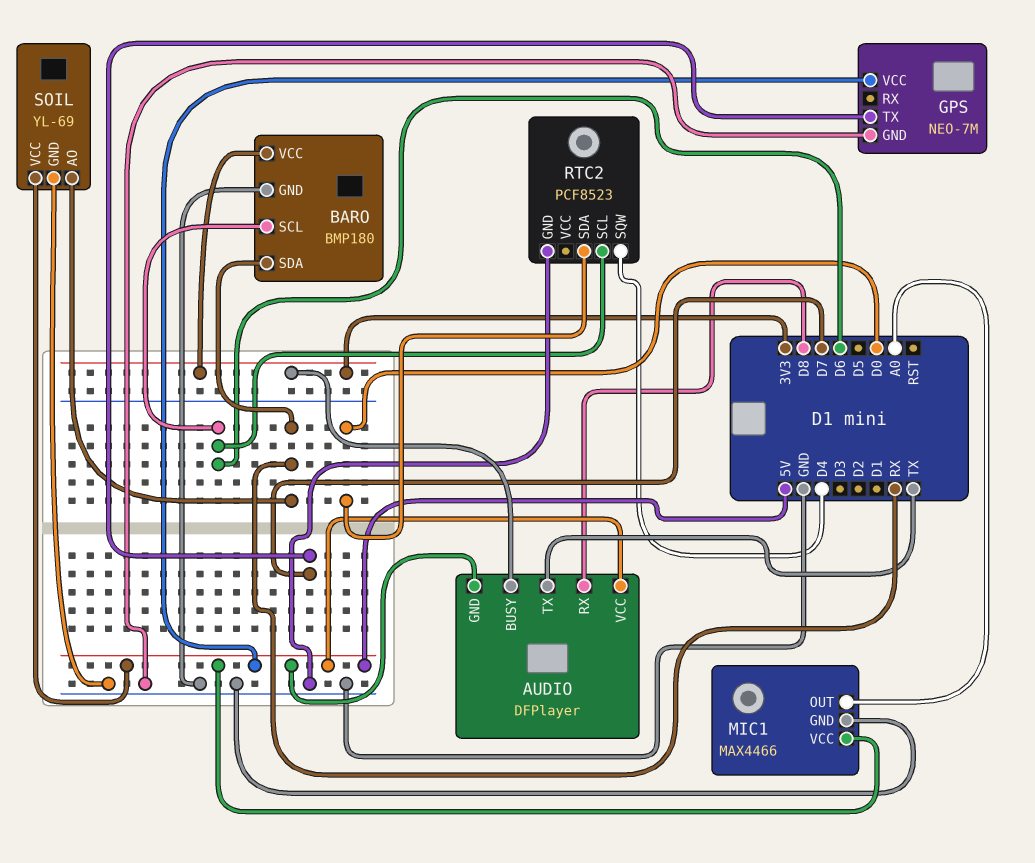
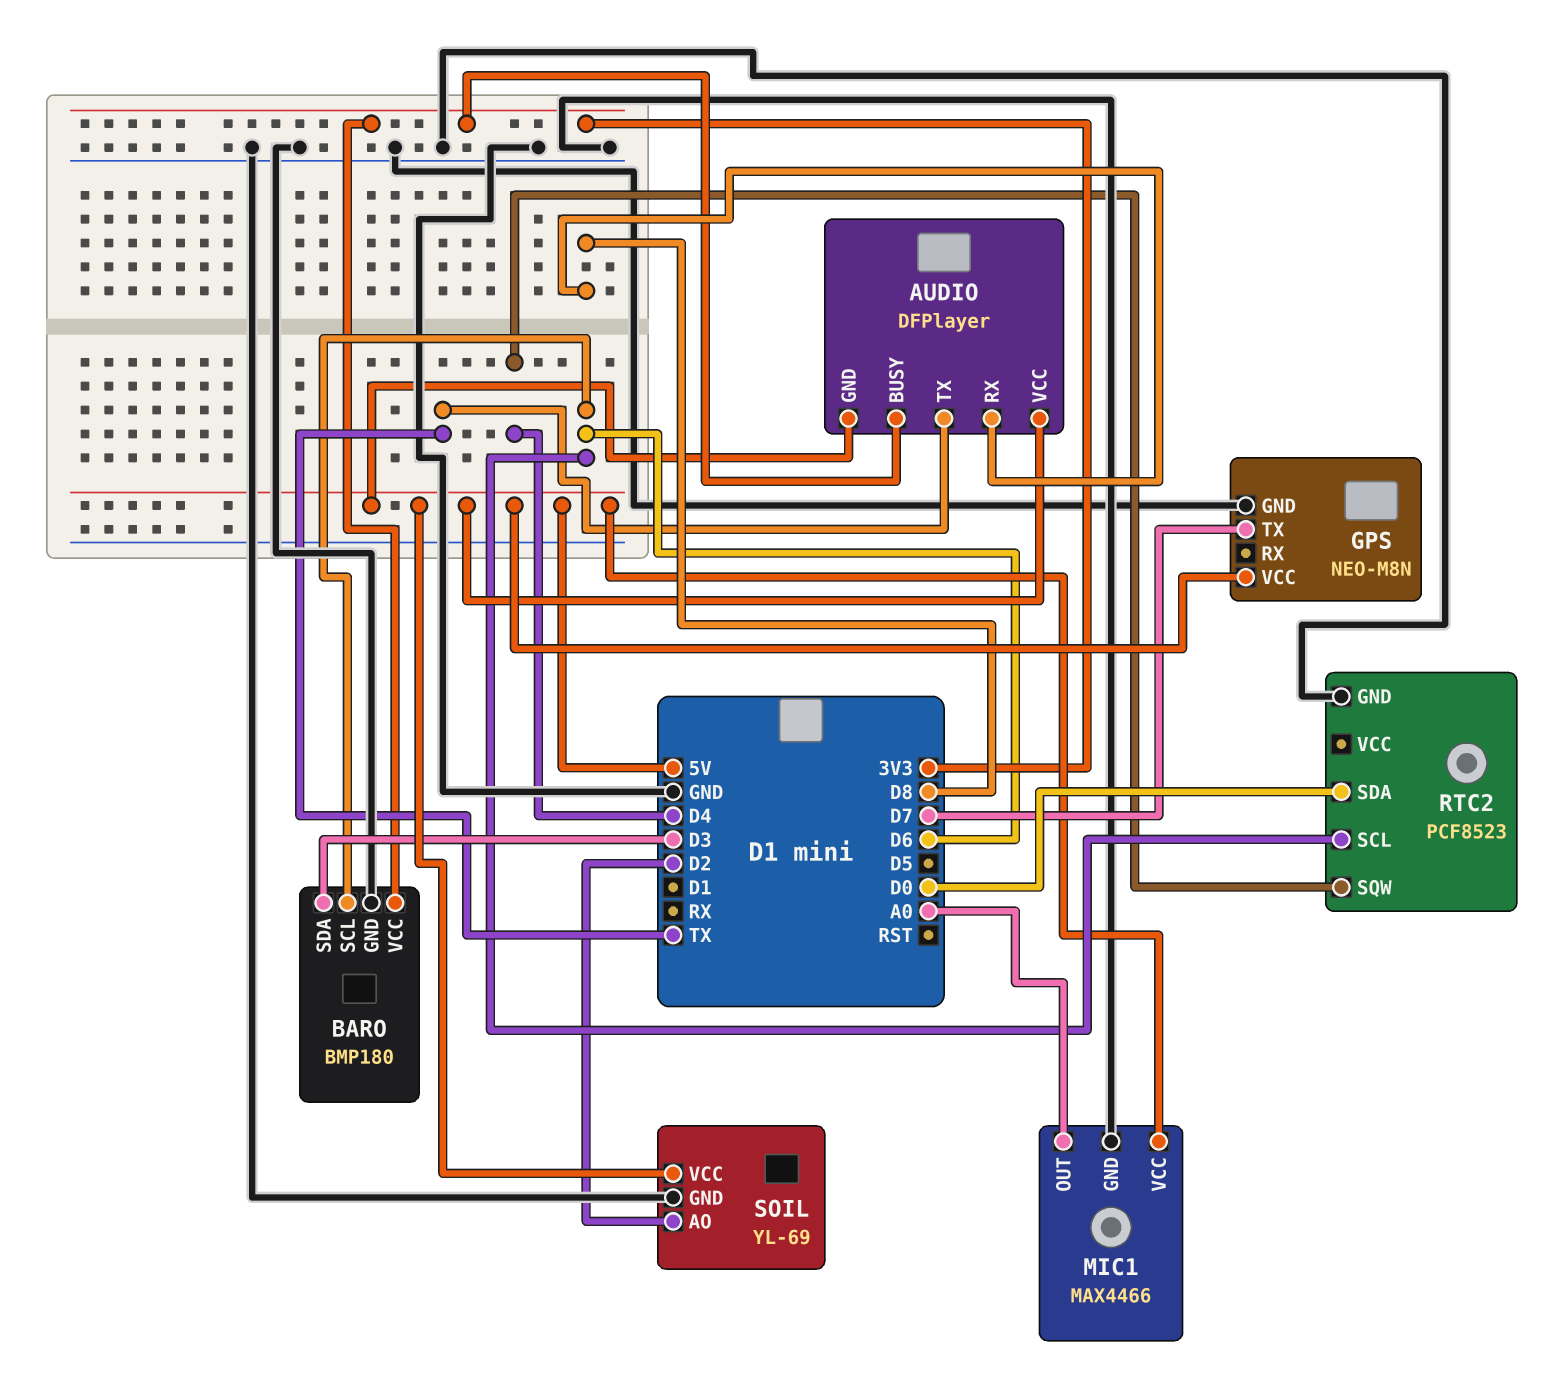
BARO pin SDA: RX -> D3
GPS: NEO-7M -> NEO-M8N
SOIL pin AO: RX -> D2

